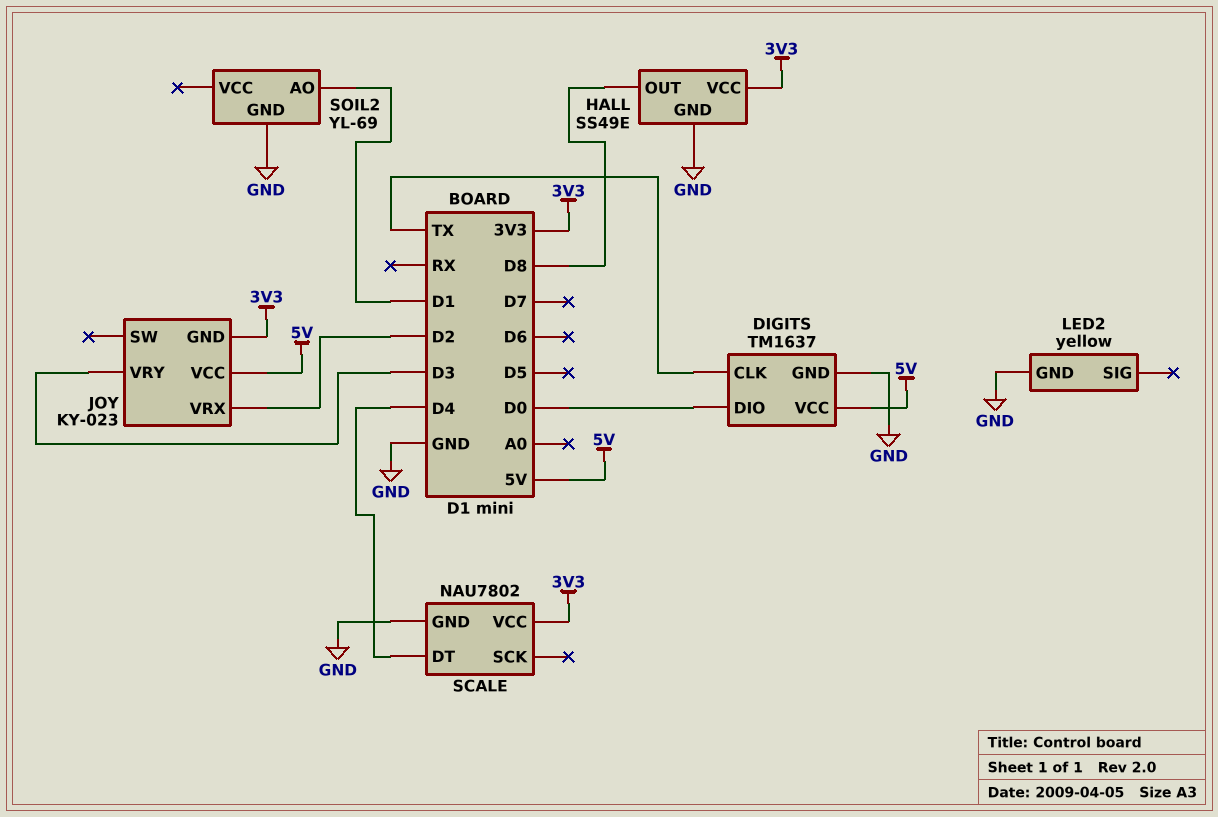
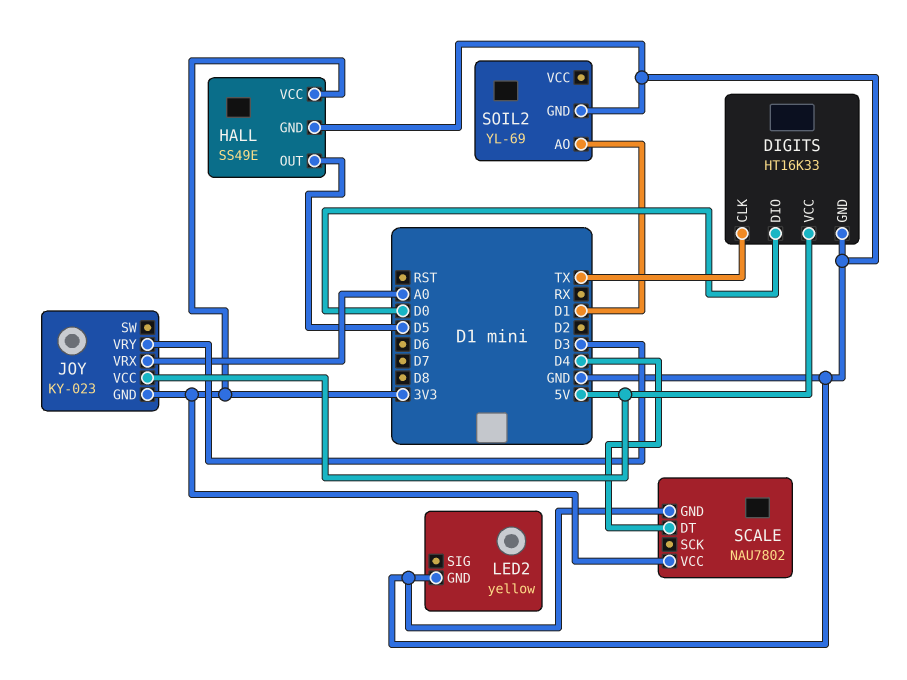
DIGITS: TM1637 -> HT16K33
HALL pin OUT: D8 -> D5
JOY pin VRX: D2 -> A0

